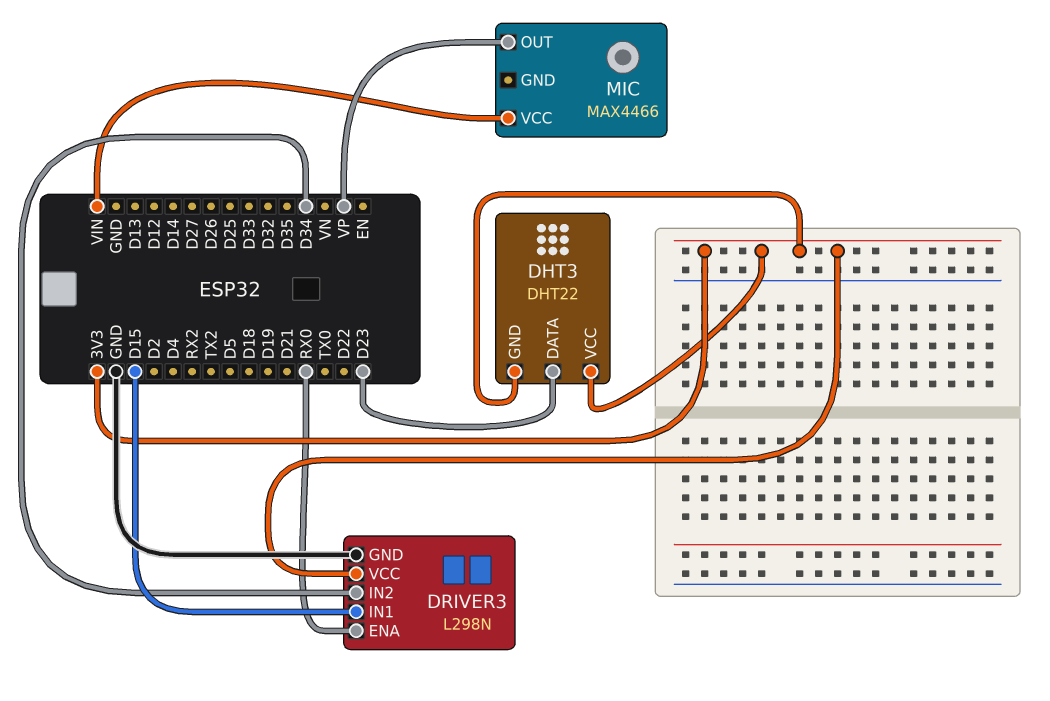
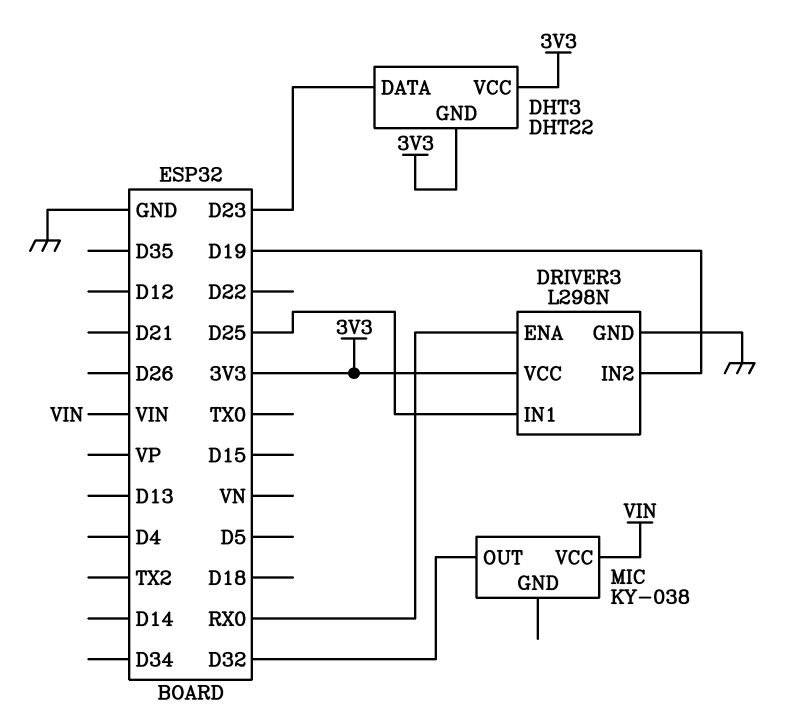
DRIVER3 pin IN1: D15 -> D25
DRIVER3 pin IN2: D34 -> D19
MIC: MAX4466 -> KY-038
MIC pin OUT: VP -> D32

